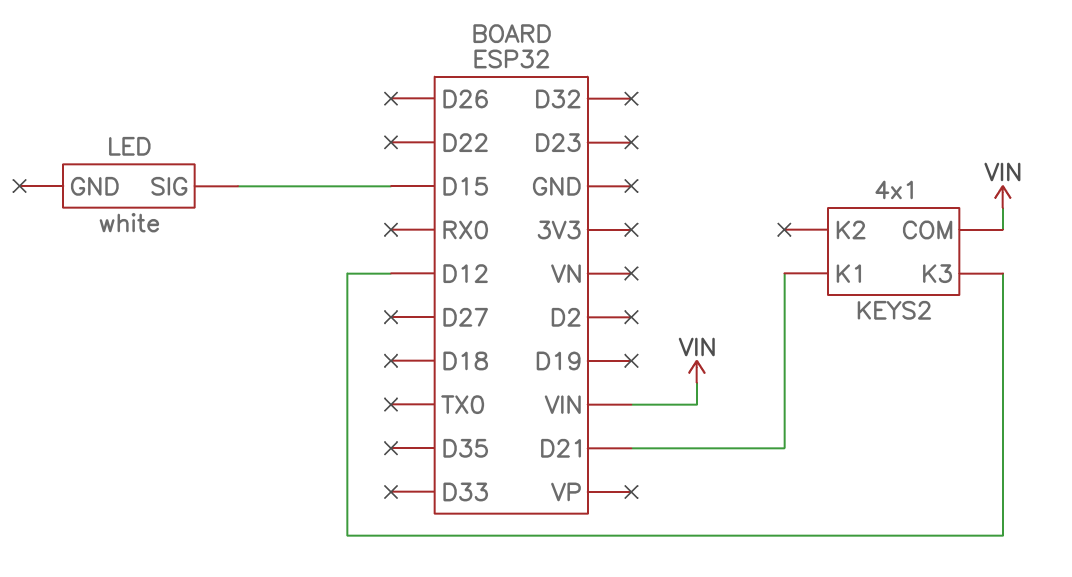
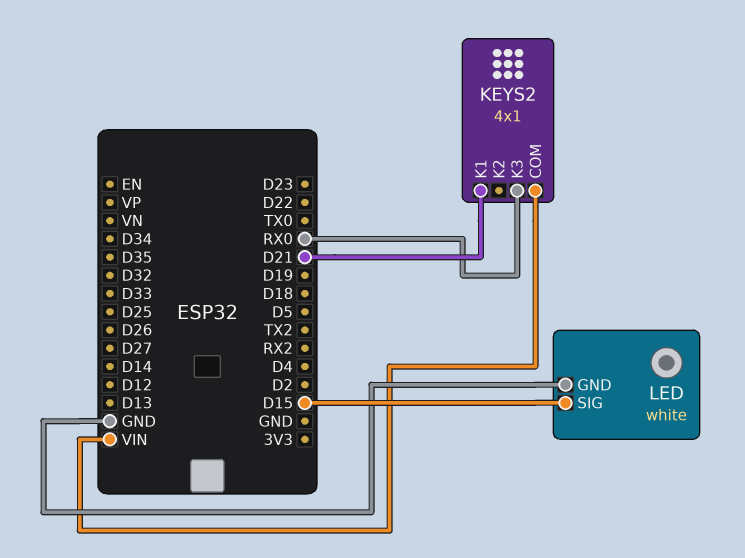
KEYS2 pin K3: D12 -> RX0
LED pin GND: none -> GND

